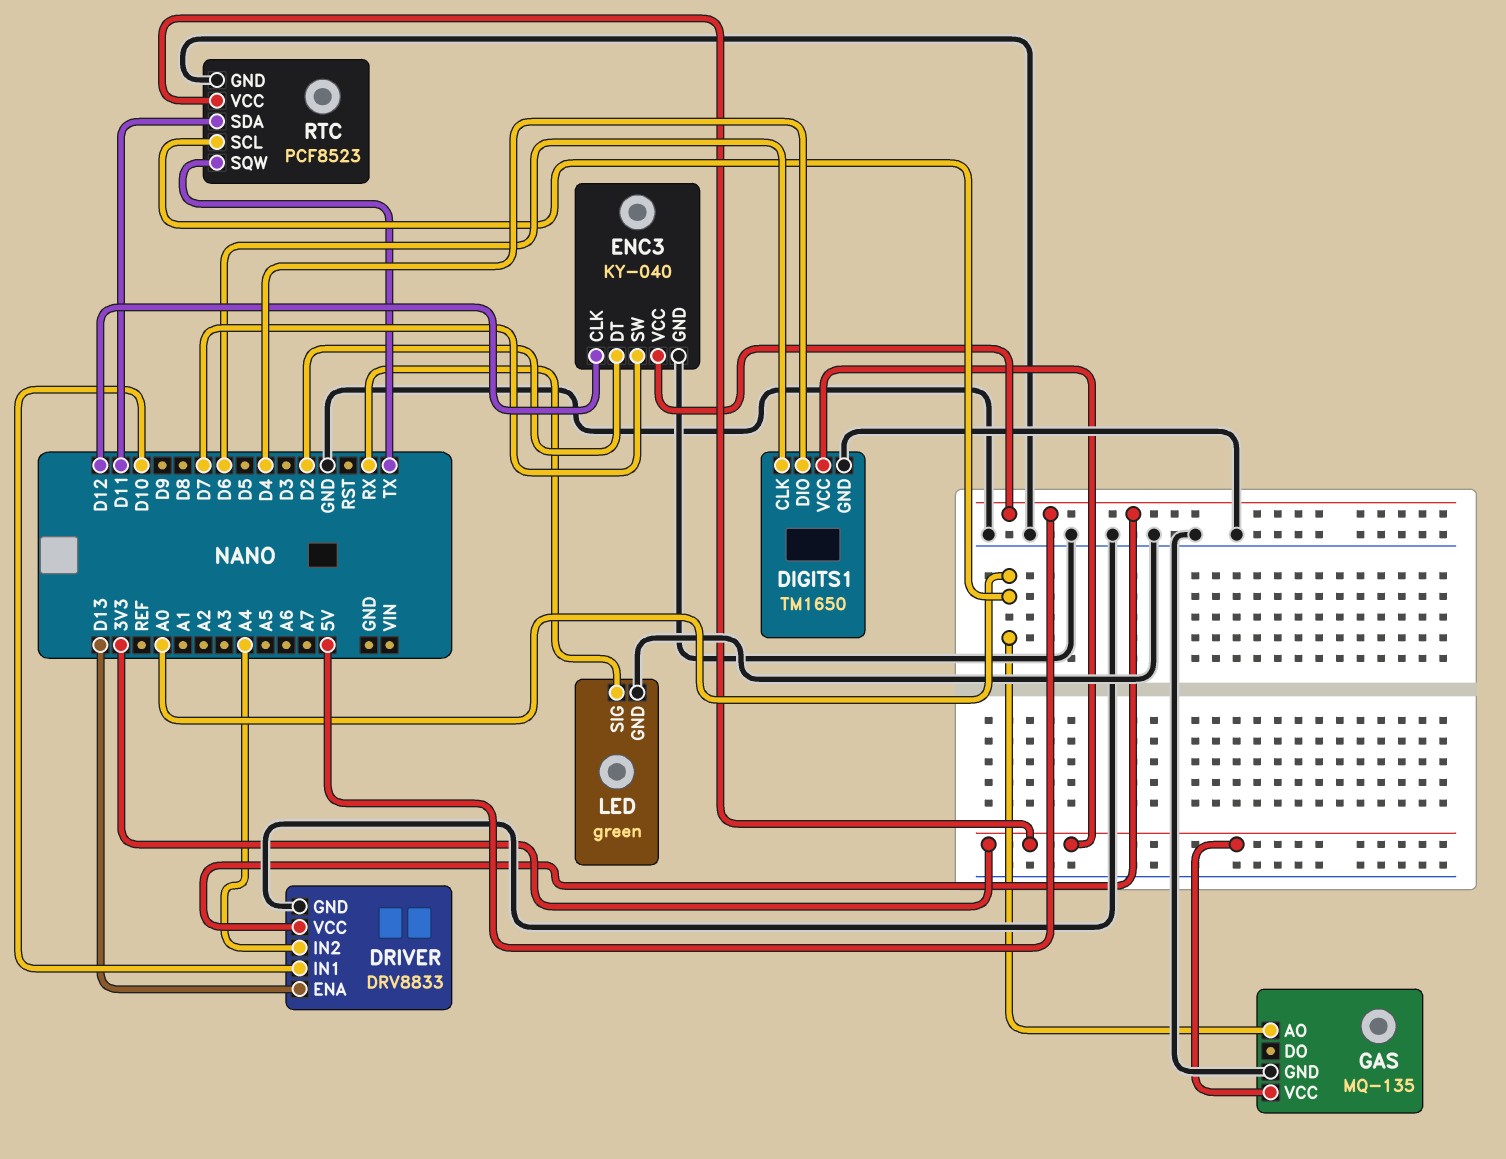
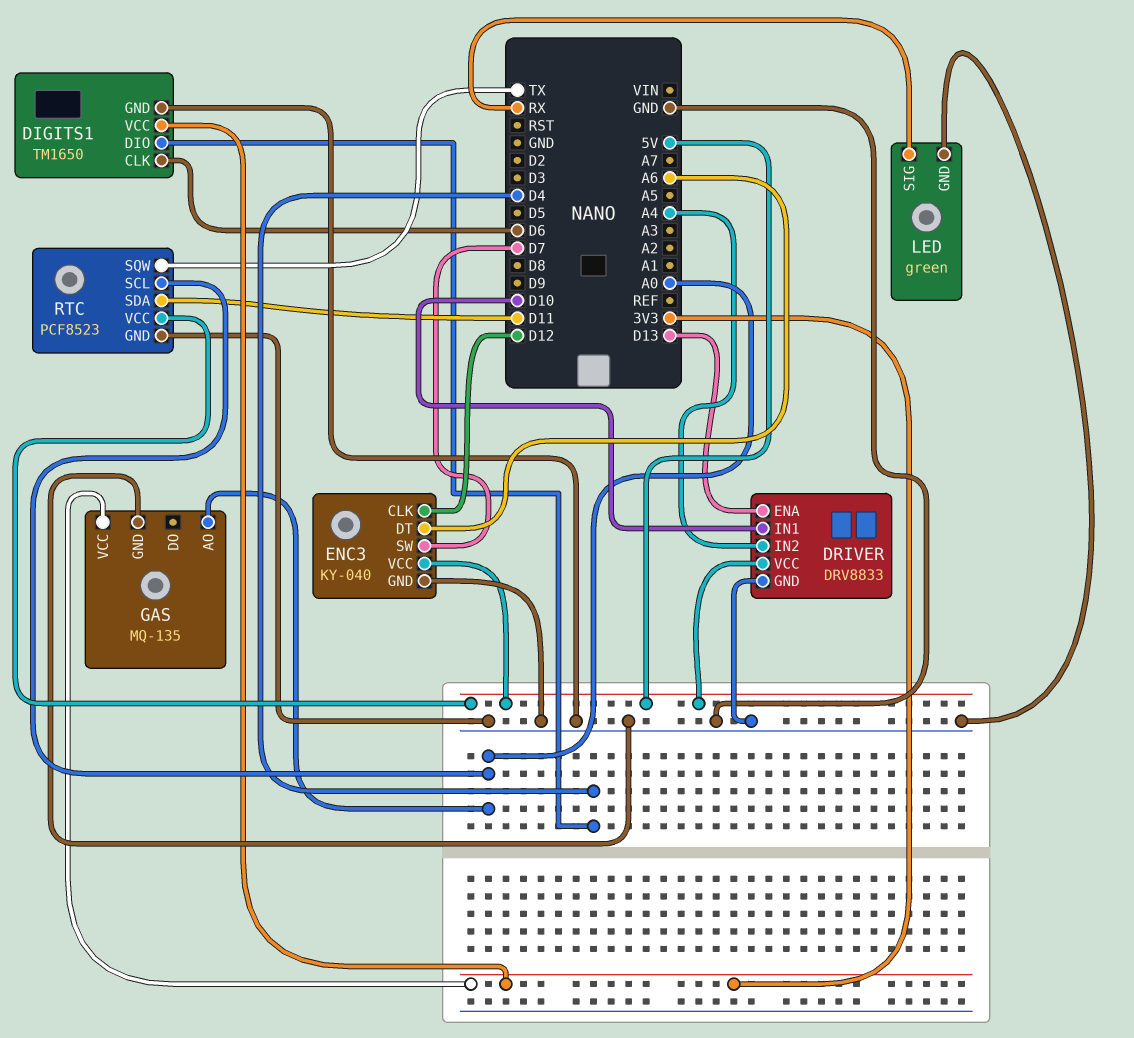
ENC3 pin DT: D2 -> A6
RTC pin VCC: 3V3 -> 5V

